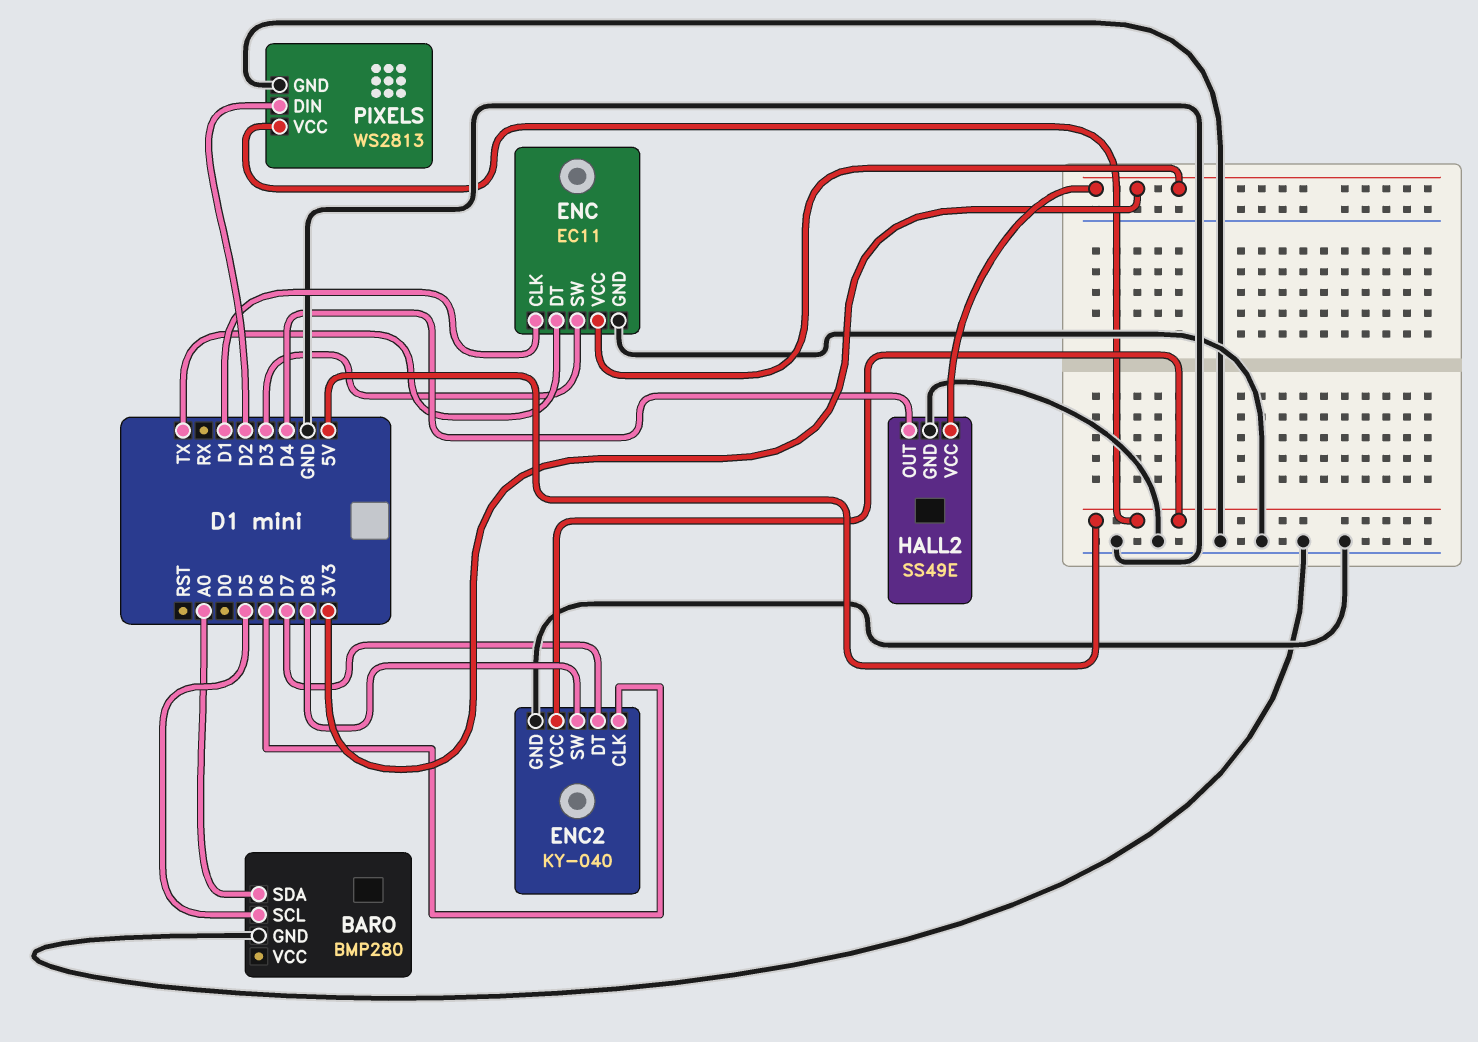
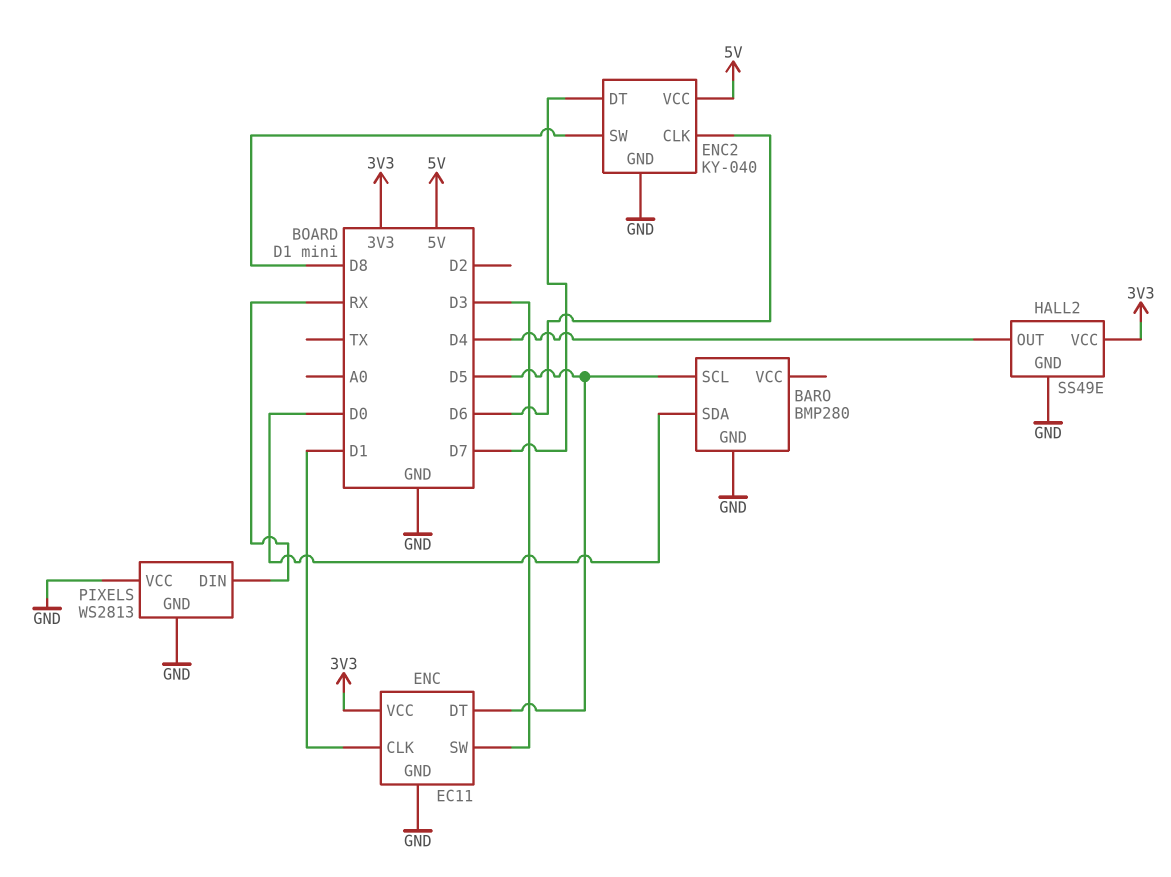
BARO pin SDA: A0 -> D0
ENC pin DT: TX -> D5
PIXELS pin DIN: D2 -> RX
PIXELS pin VCC: 5V -> GND

